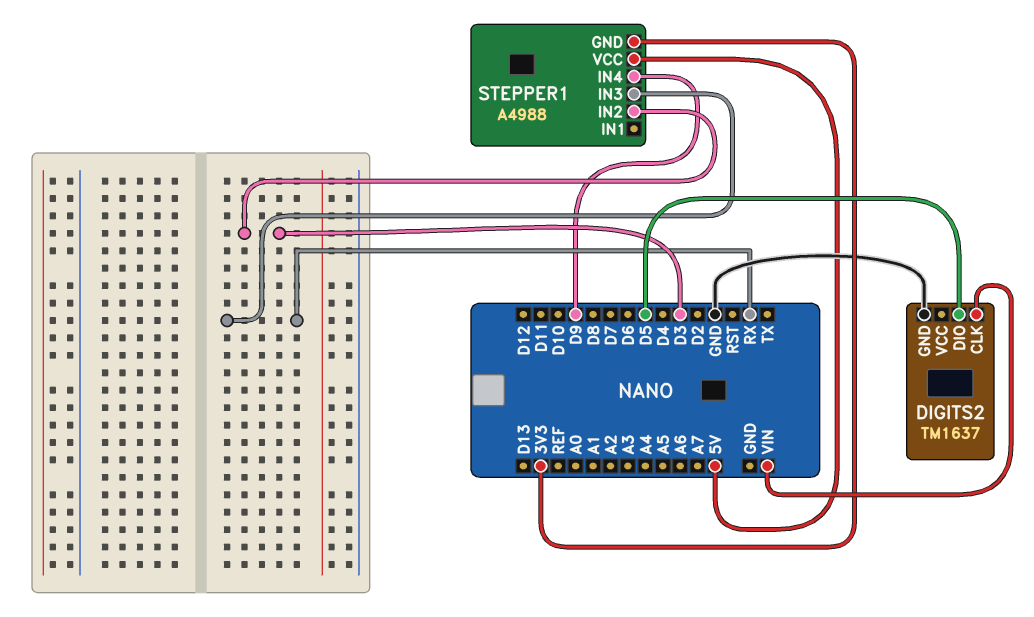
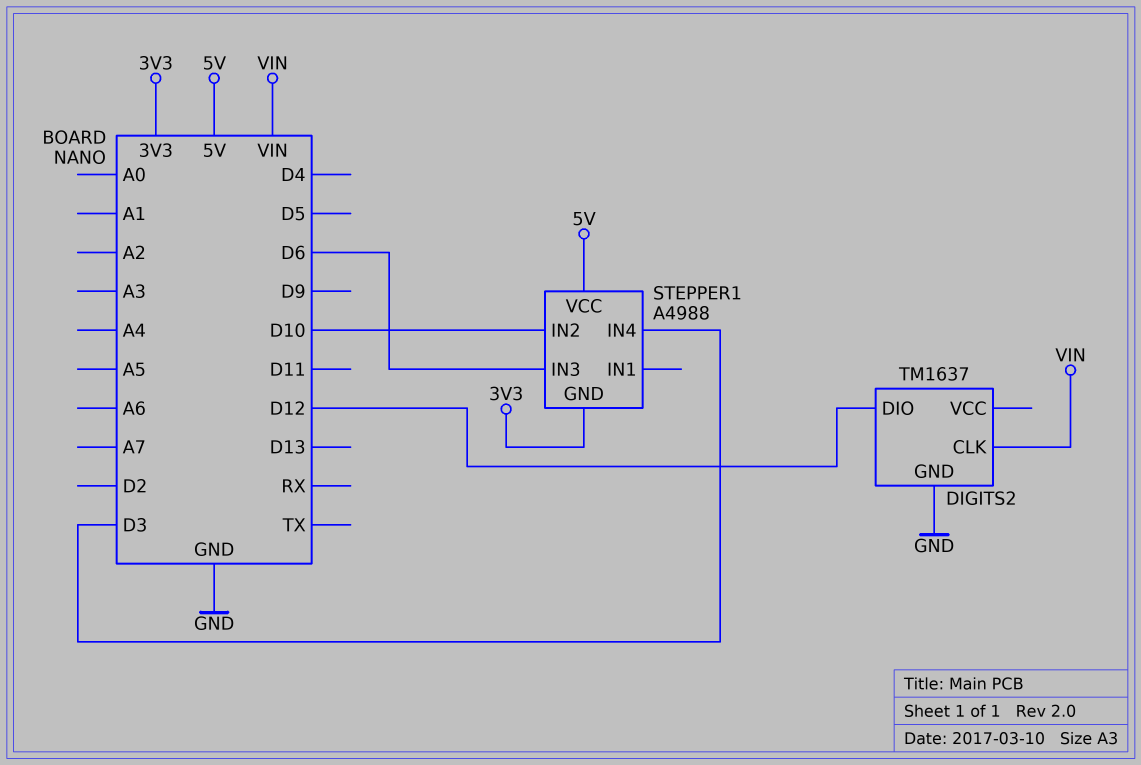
DIGITS2 pin DIO: D5 -> D12
STEPPER1 pin IN2: D3 -> D10
STEPPER1 pin IN3: RX -> D6
STEPPER1 pin IN4: D9 -> D3

